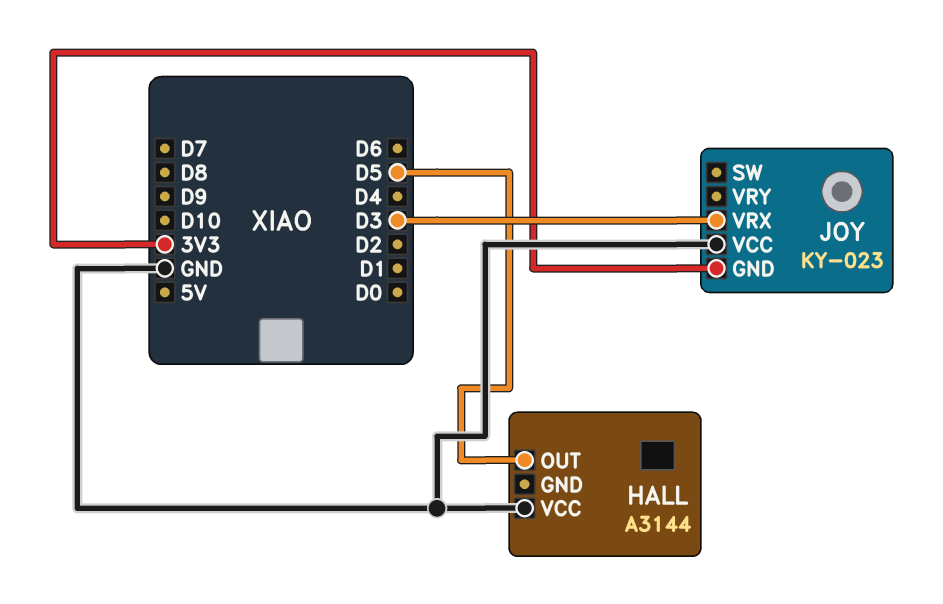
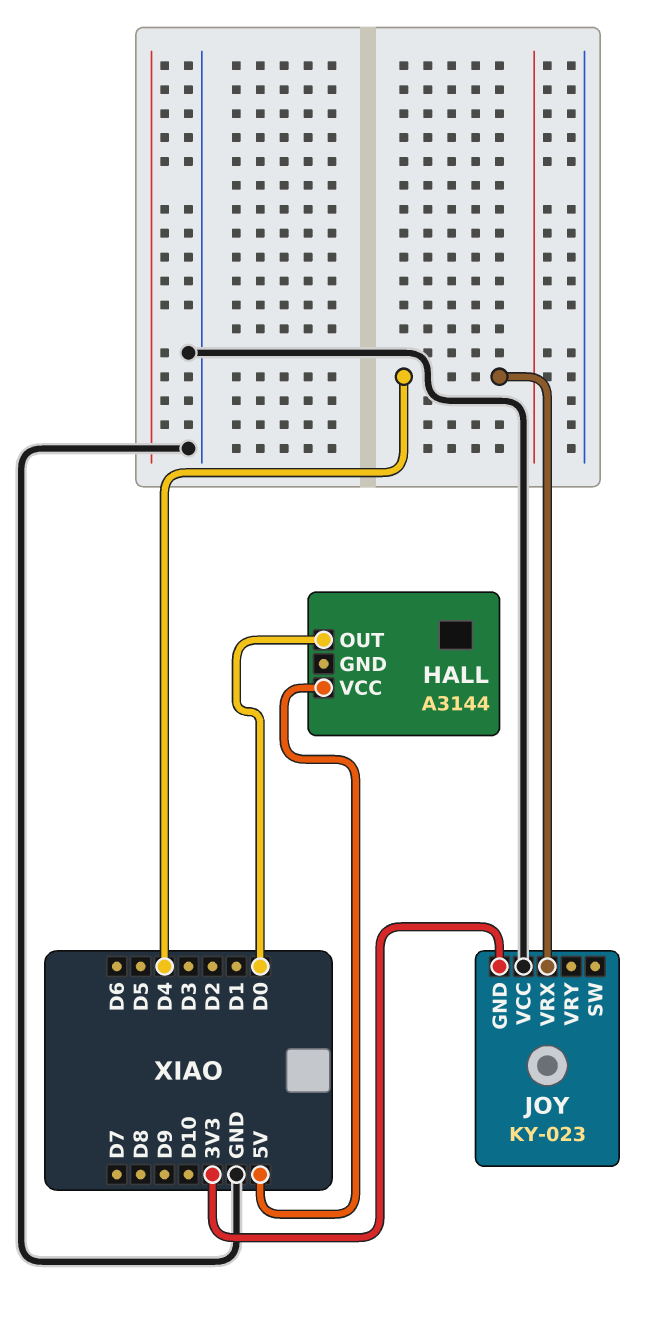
HALL pin OUT: D5 -> D0
HALL pin VCC: GND -> 5V
JOY pin VRX: D3 -> D4

